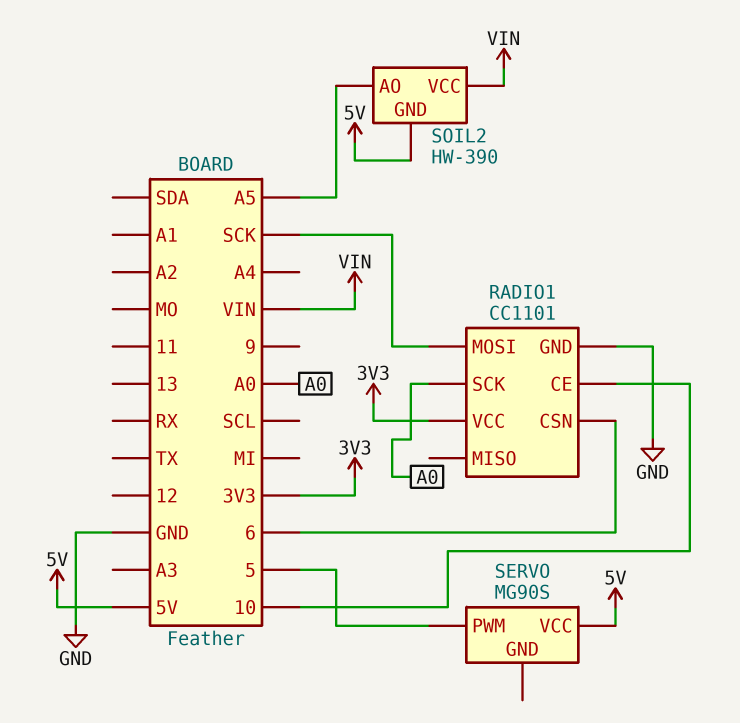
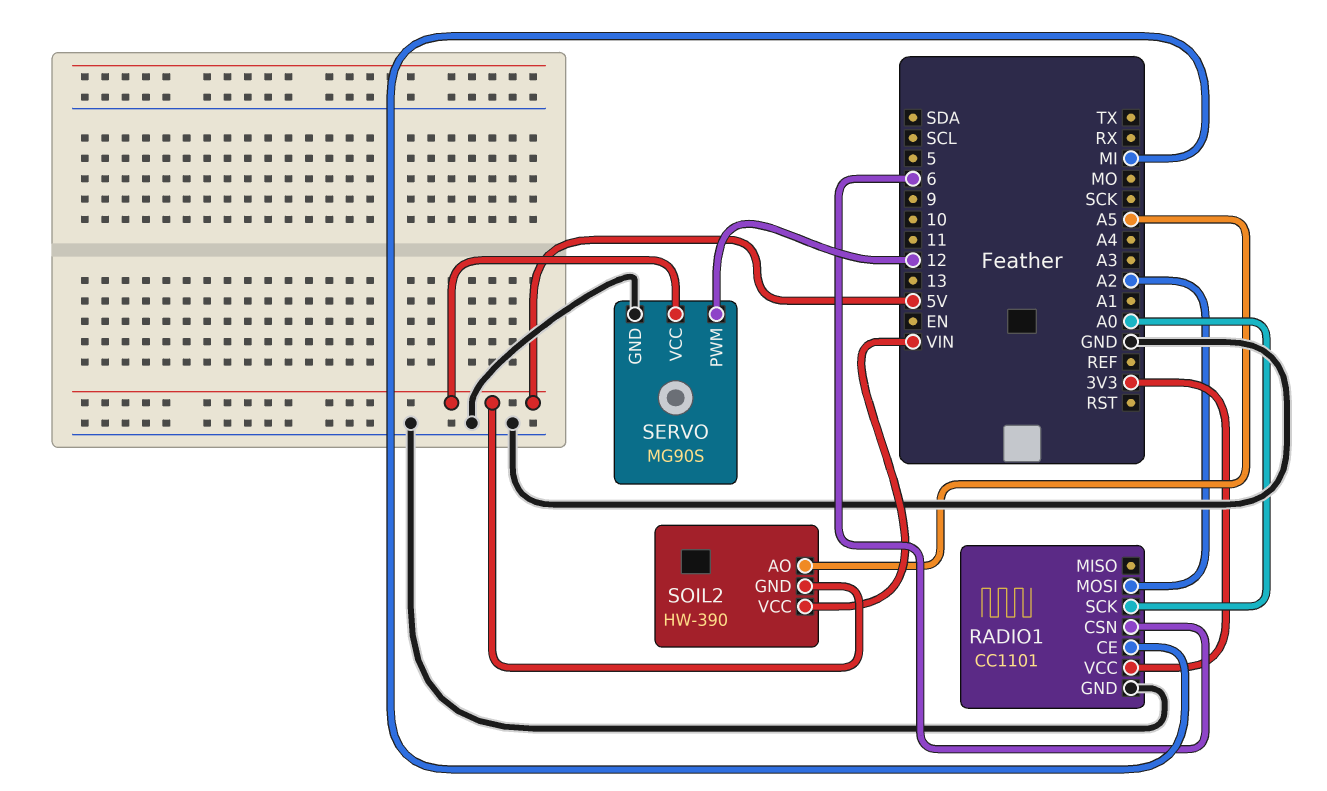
RADIO1 pin CE: 10 -> MI
RADIO1 pin MOSI: SCK -> A2
SERVO pin GND: none -> GND
SERVO pin PWM: 5 -> 12

